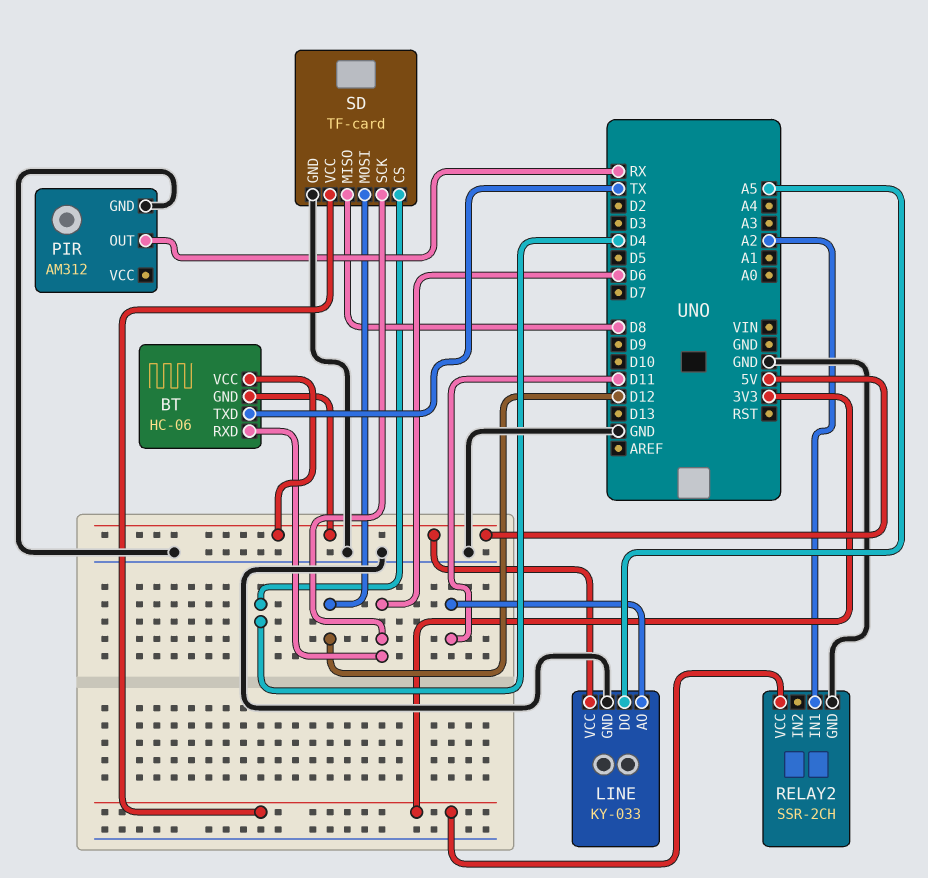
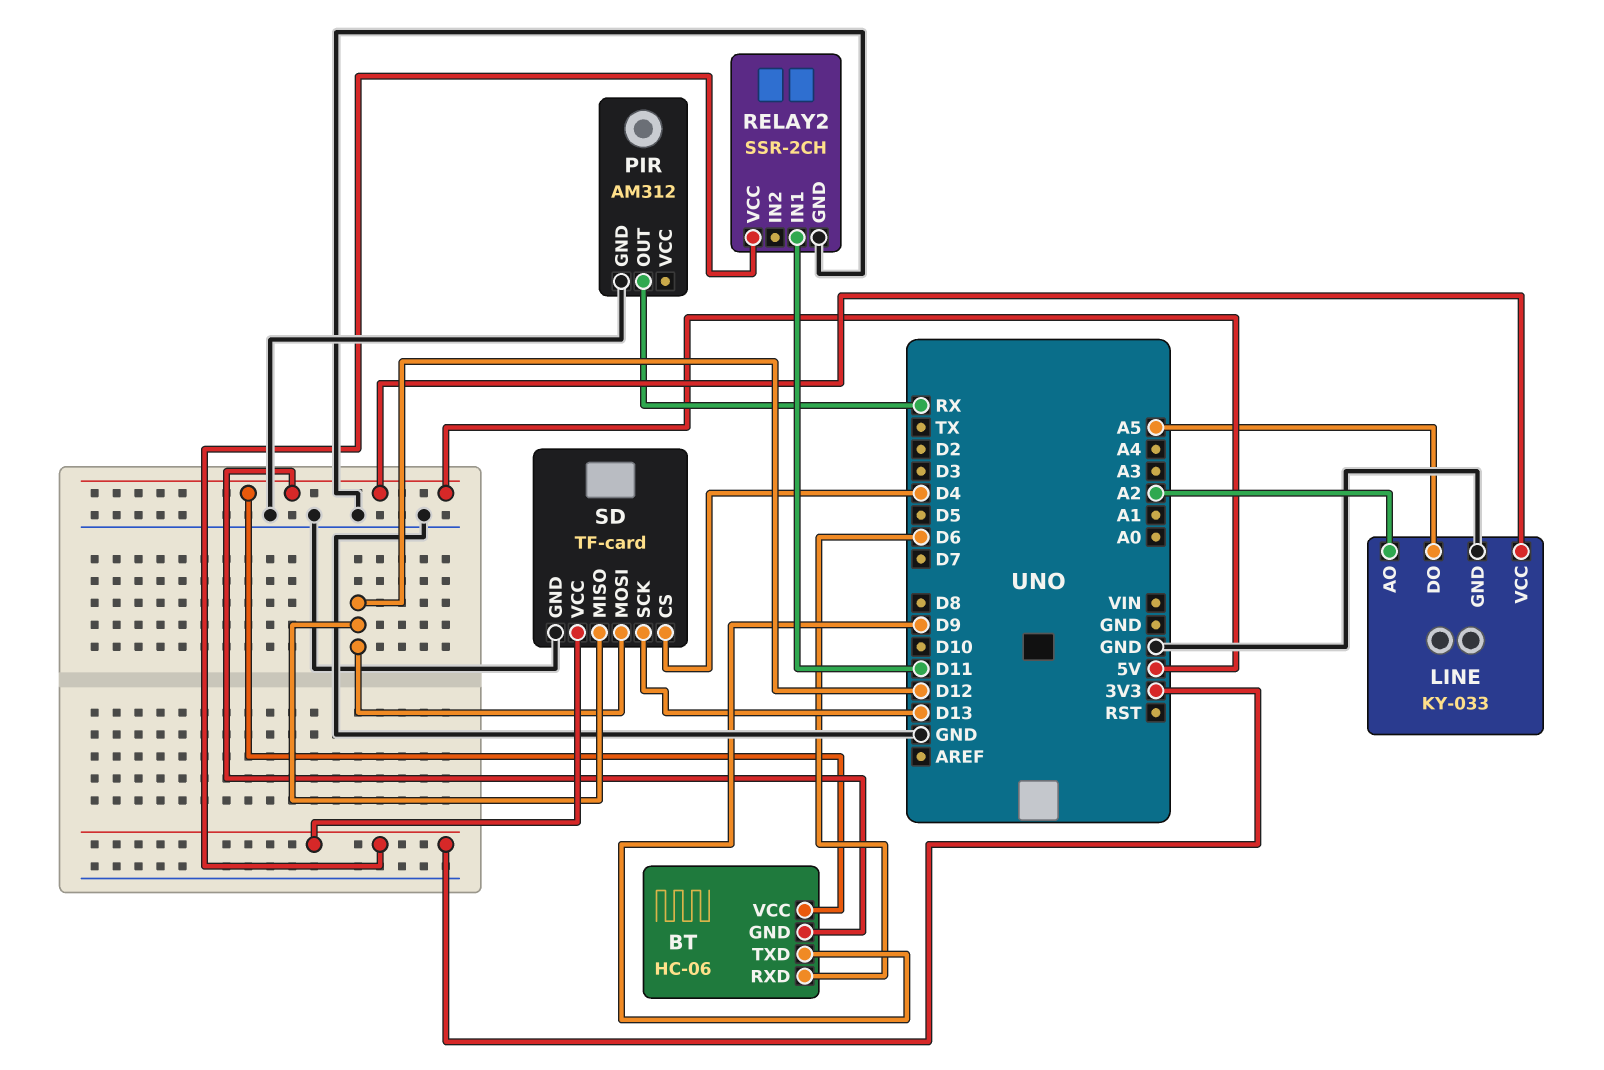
BT pin TXD: TX -> D9
LINE pin AO: D11 -> A2
RELAY2 pin IN1: A2 -> D11
SD pin MISO: D8 -> D12
SD pin SCK: D6 -> D13

